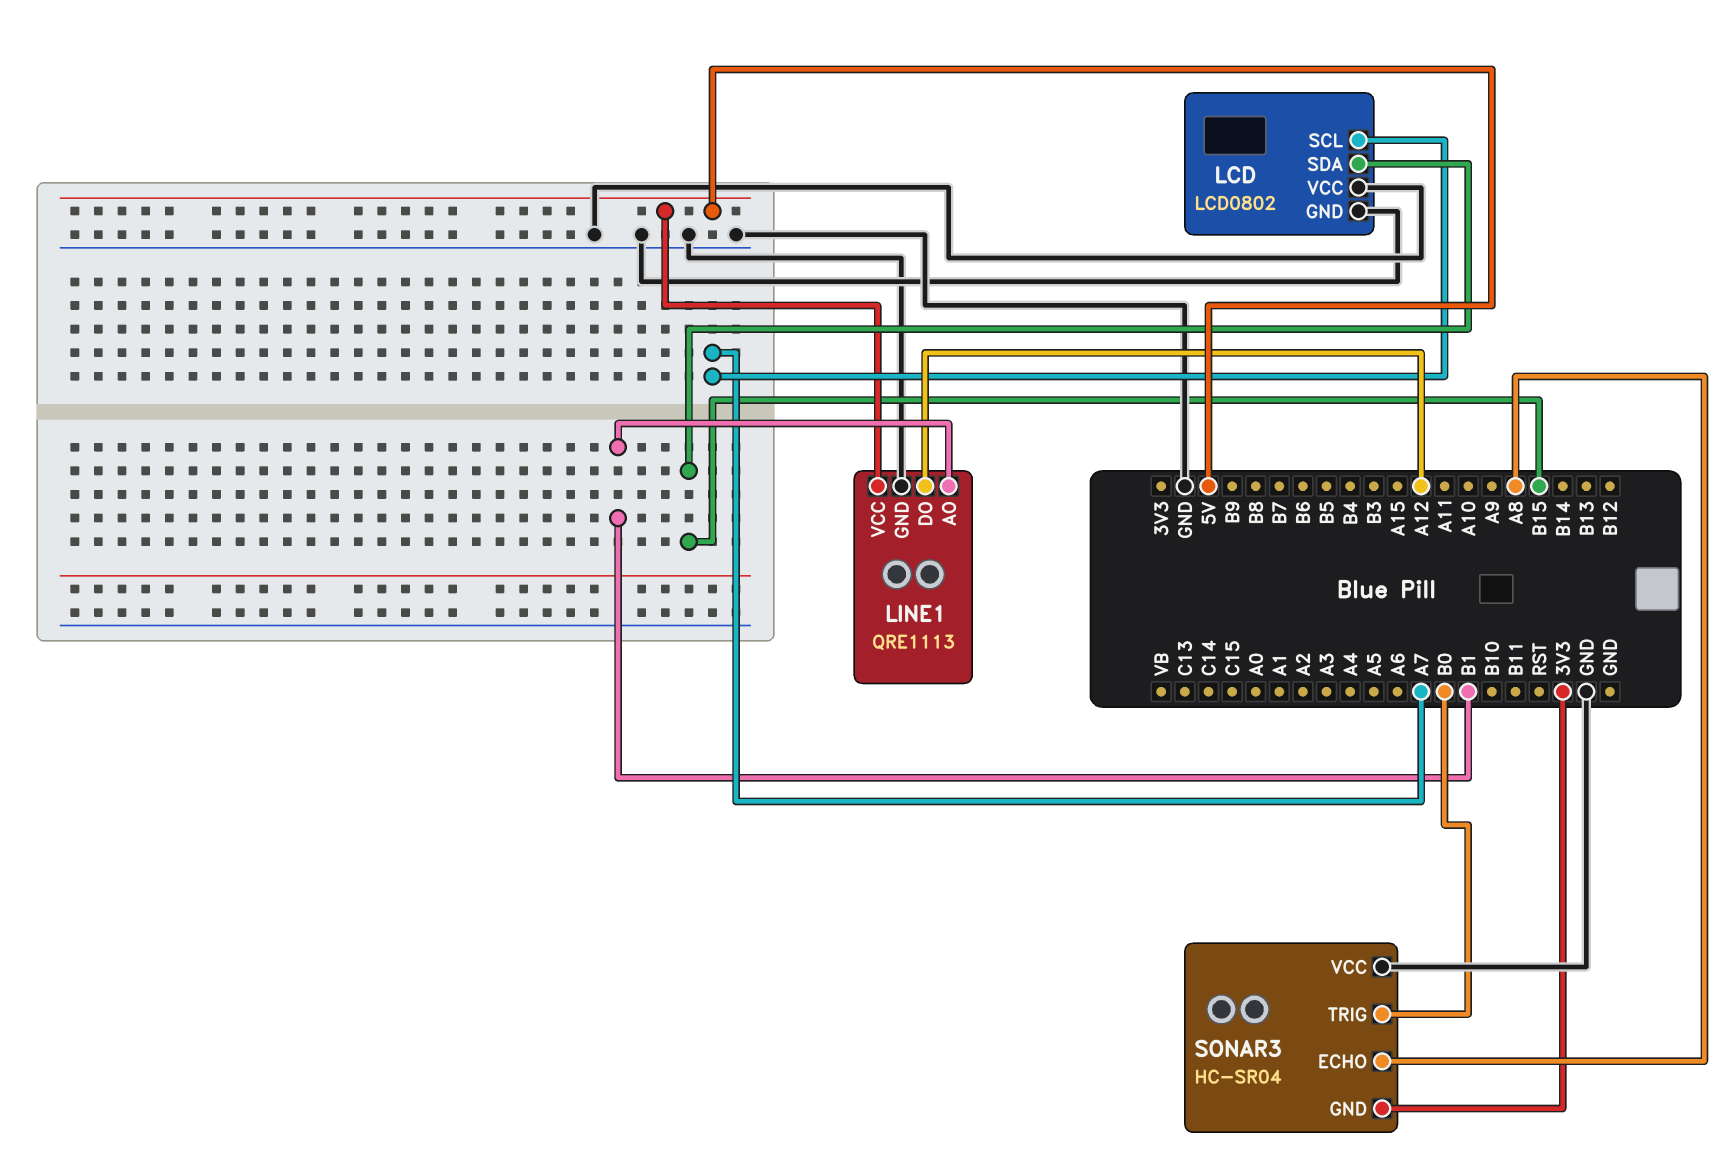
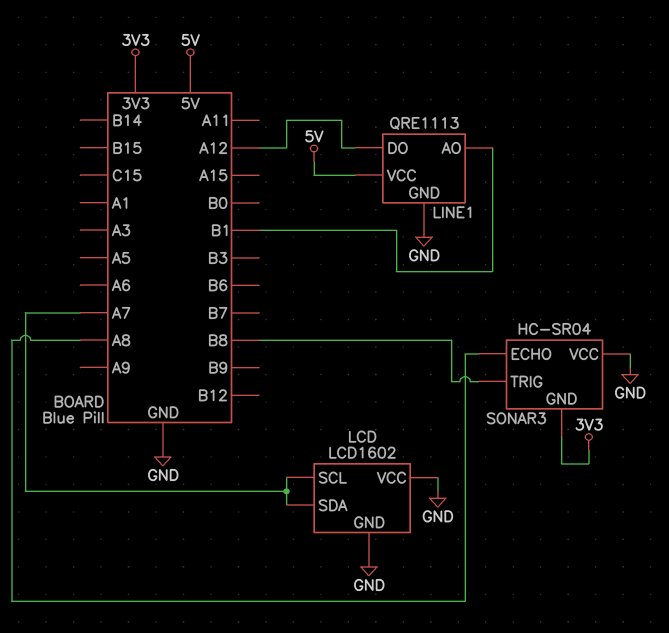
LCD: LCD0802 -> LCD1602
LCD pin SDA: B15 -> A7
SONAR3 pin TRIG: B0 -> B8

